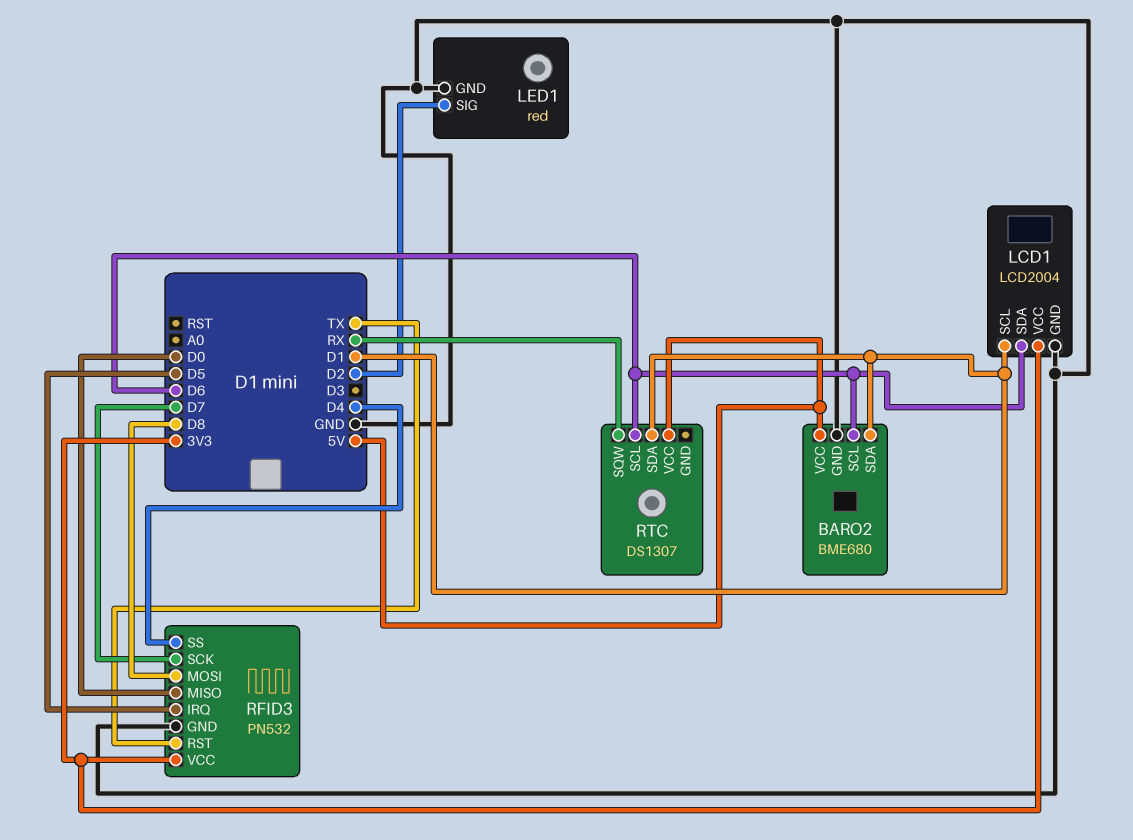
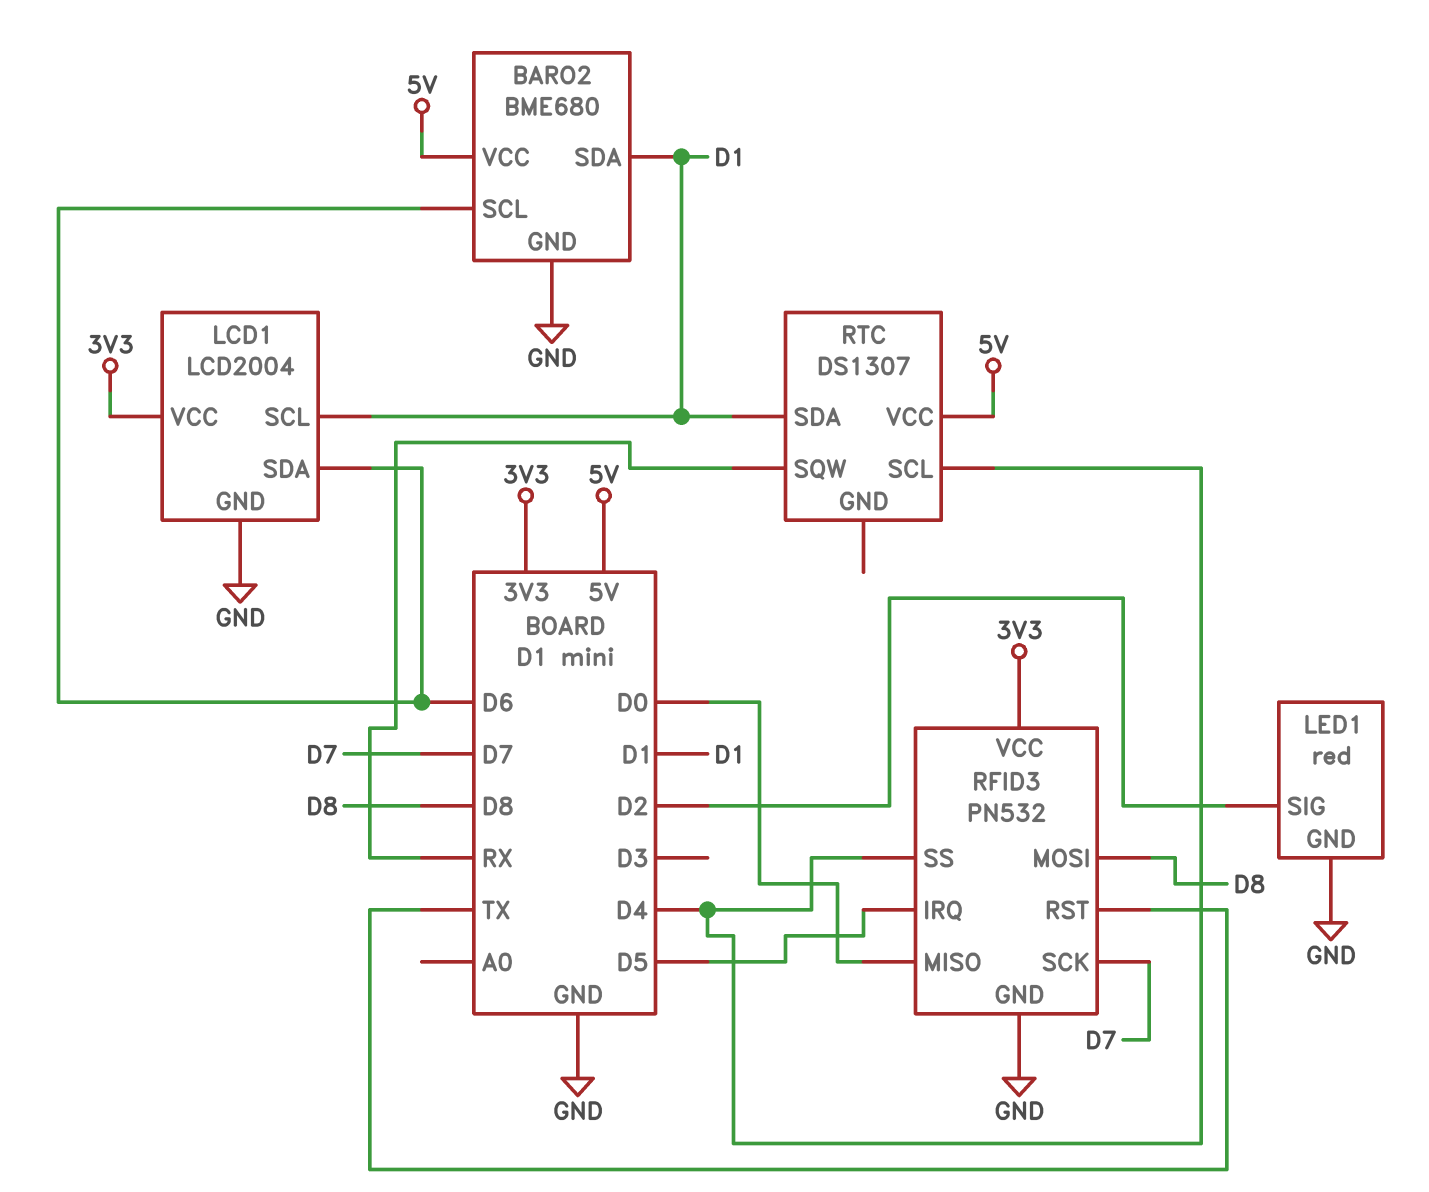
RTC pin SCL: D6 -> D4

